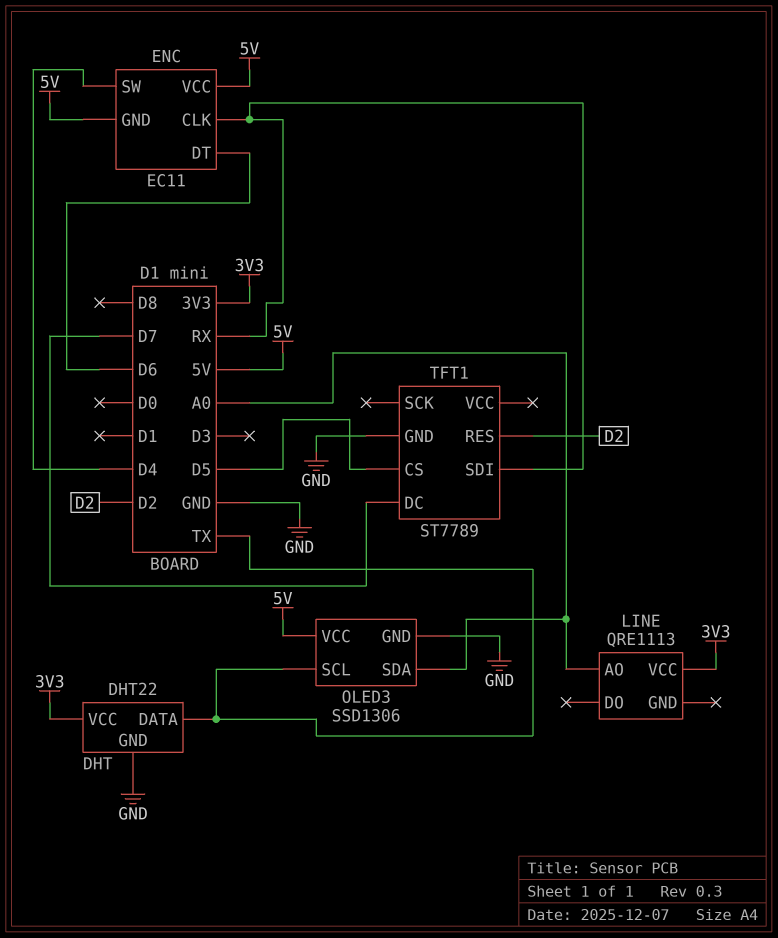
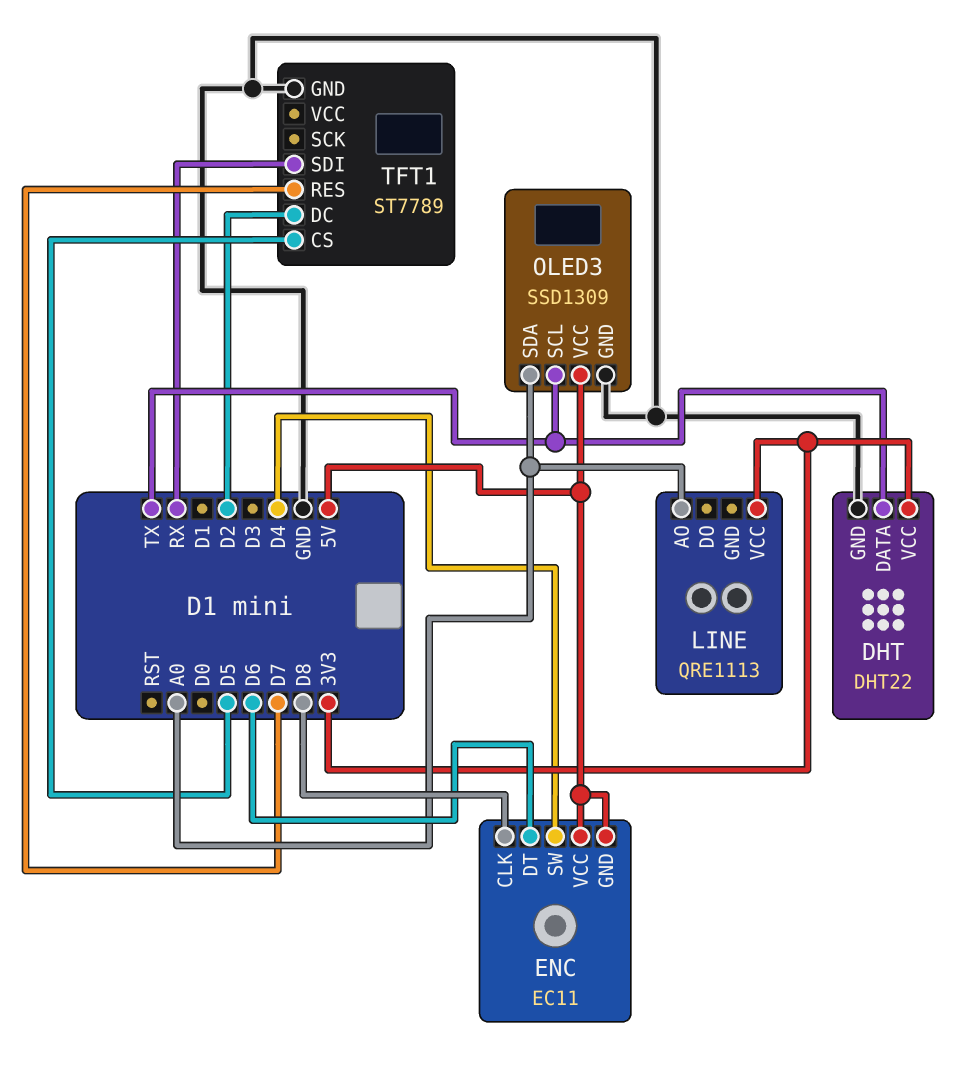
ENC pin CLK: RX -> D8
OLED3: SSD1306 -> SSD1309
TFT1 pin DC: D7 -> D2
TFT1 pin RES: D2 -> D7

